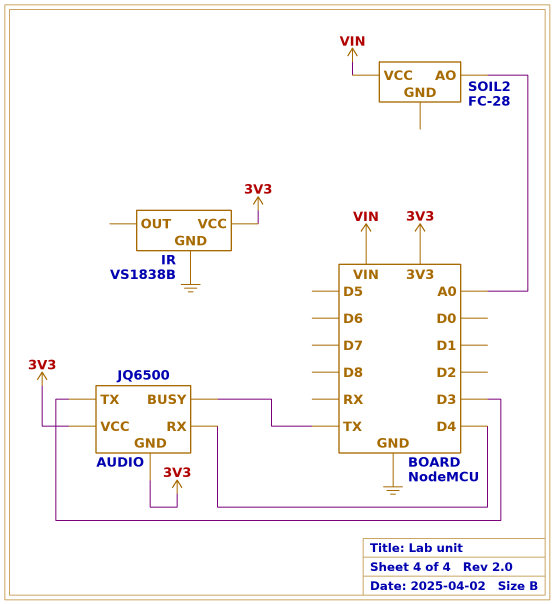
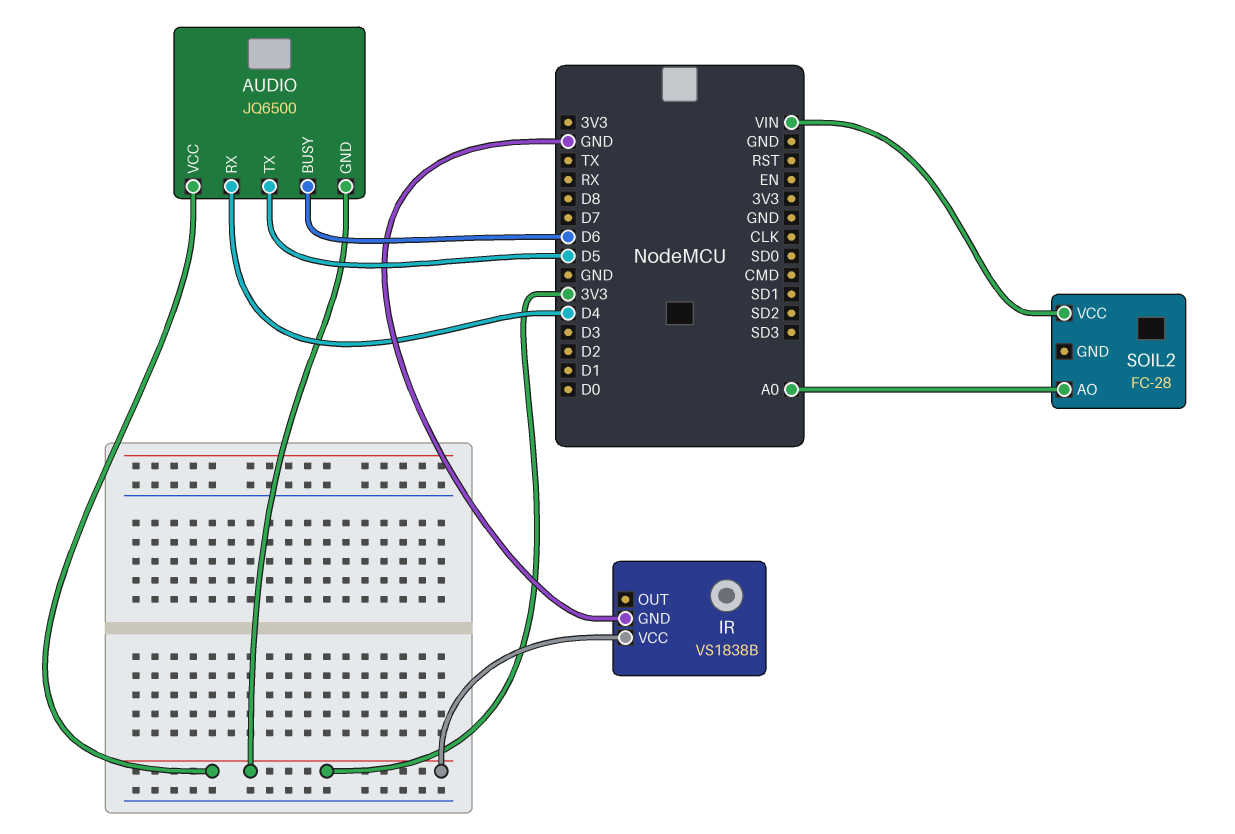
AUDIO pin BUSY: TX -> D6
AUDIO pin TX: D3 -> D5

